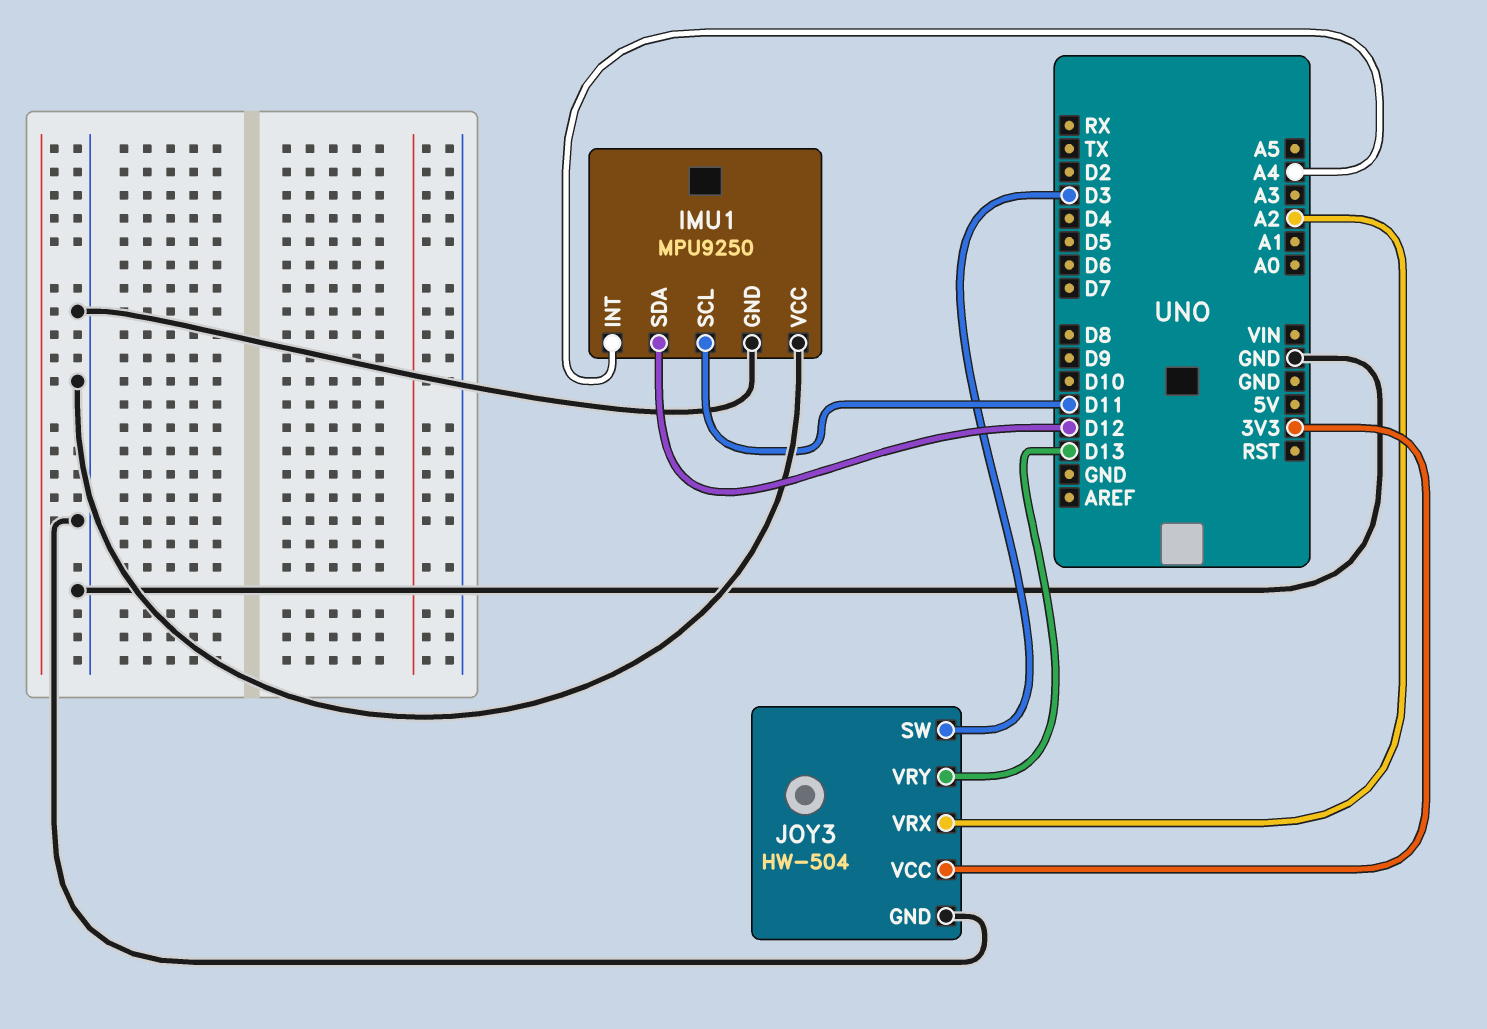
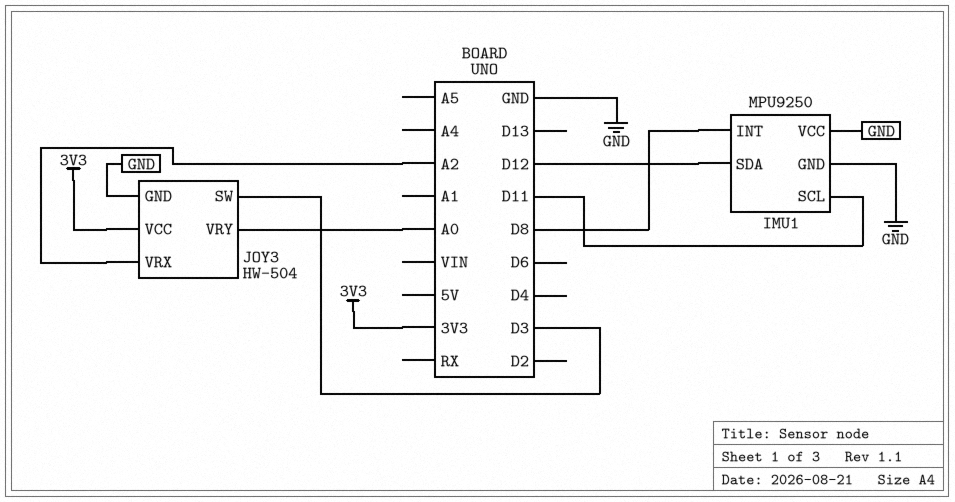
IMU1 pin INT: A4 -> D8
JOY3 pin VRY: D13 -> A0

